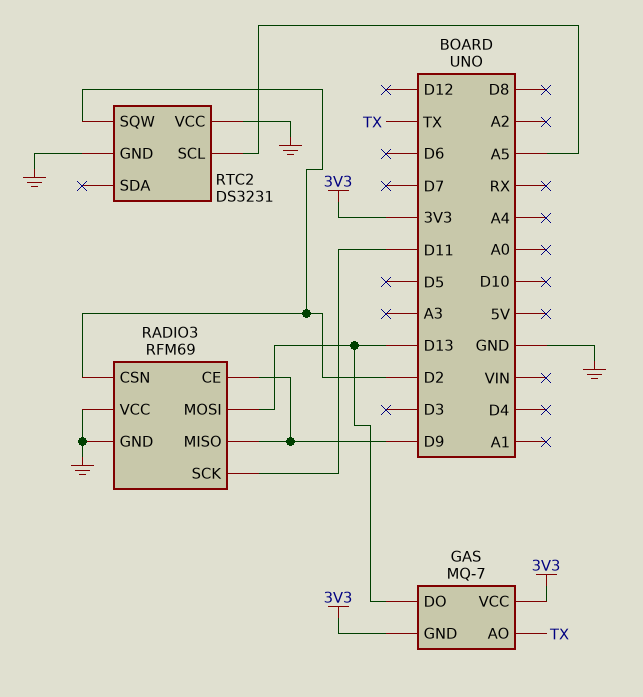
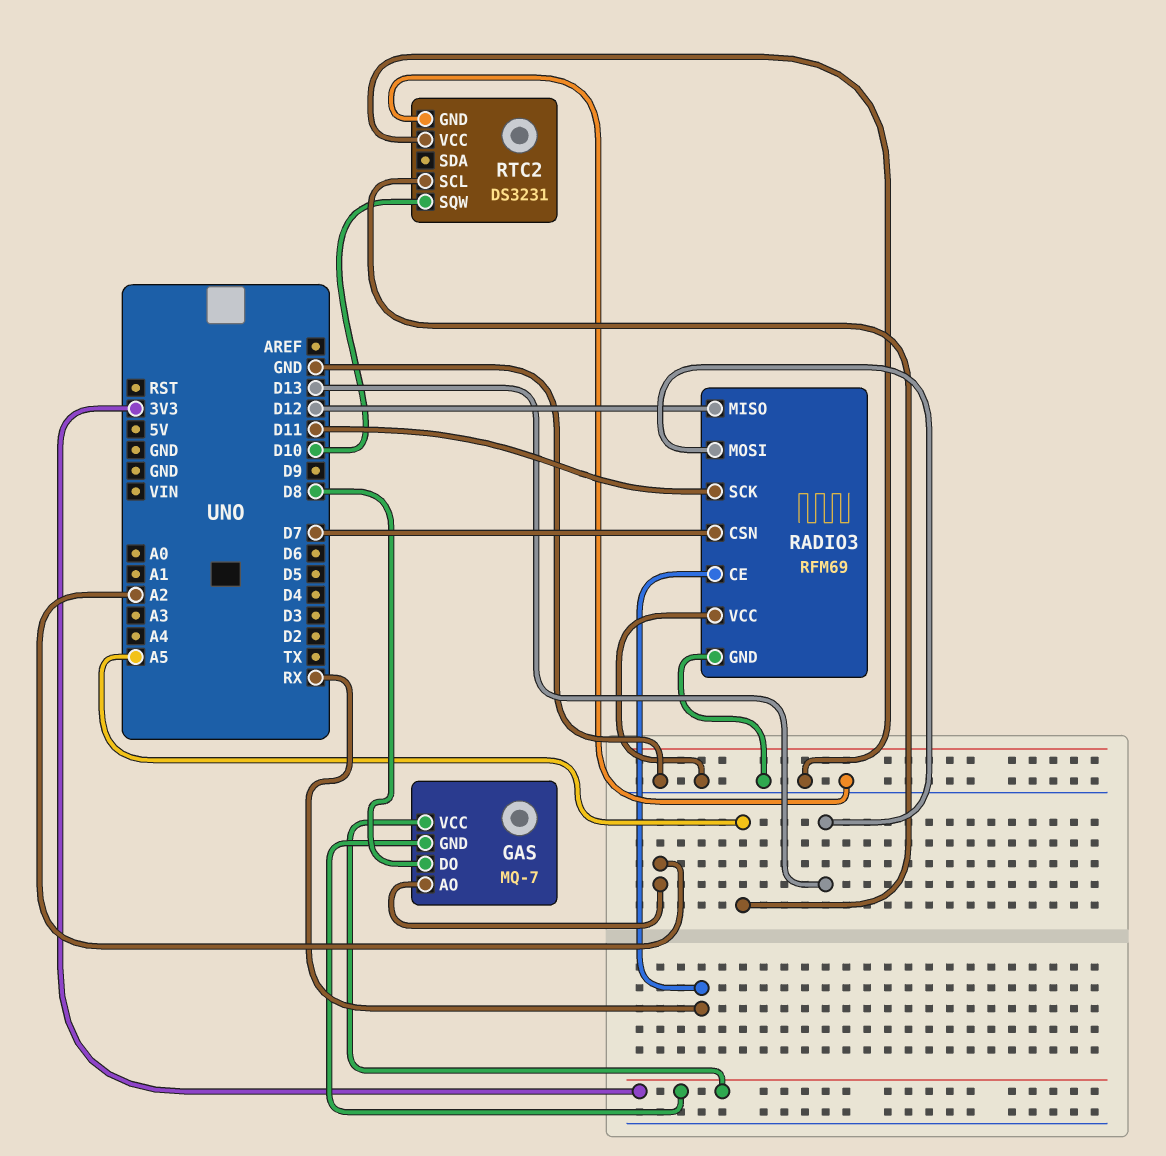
GAS pin AO: TX -> A2
GAS pin DO: D13 -> D8
RADIO3 pin CE: D9 -> RX
RADIO3 pin CSN: D2 -> D7
RADIO3 pin MISO: D9 -> D12
RTC2 pin SQW: D2 -> D10

